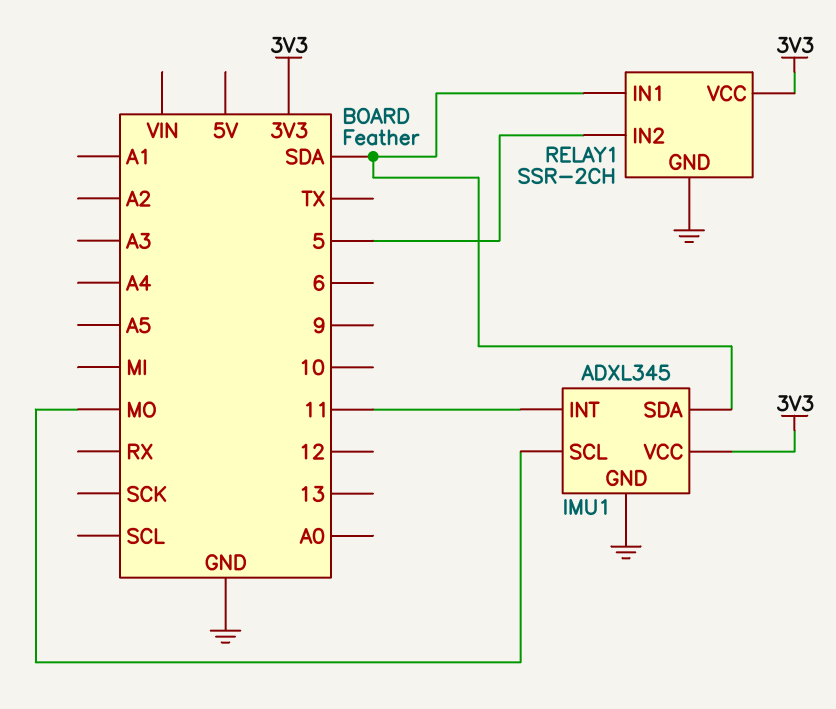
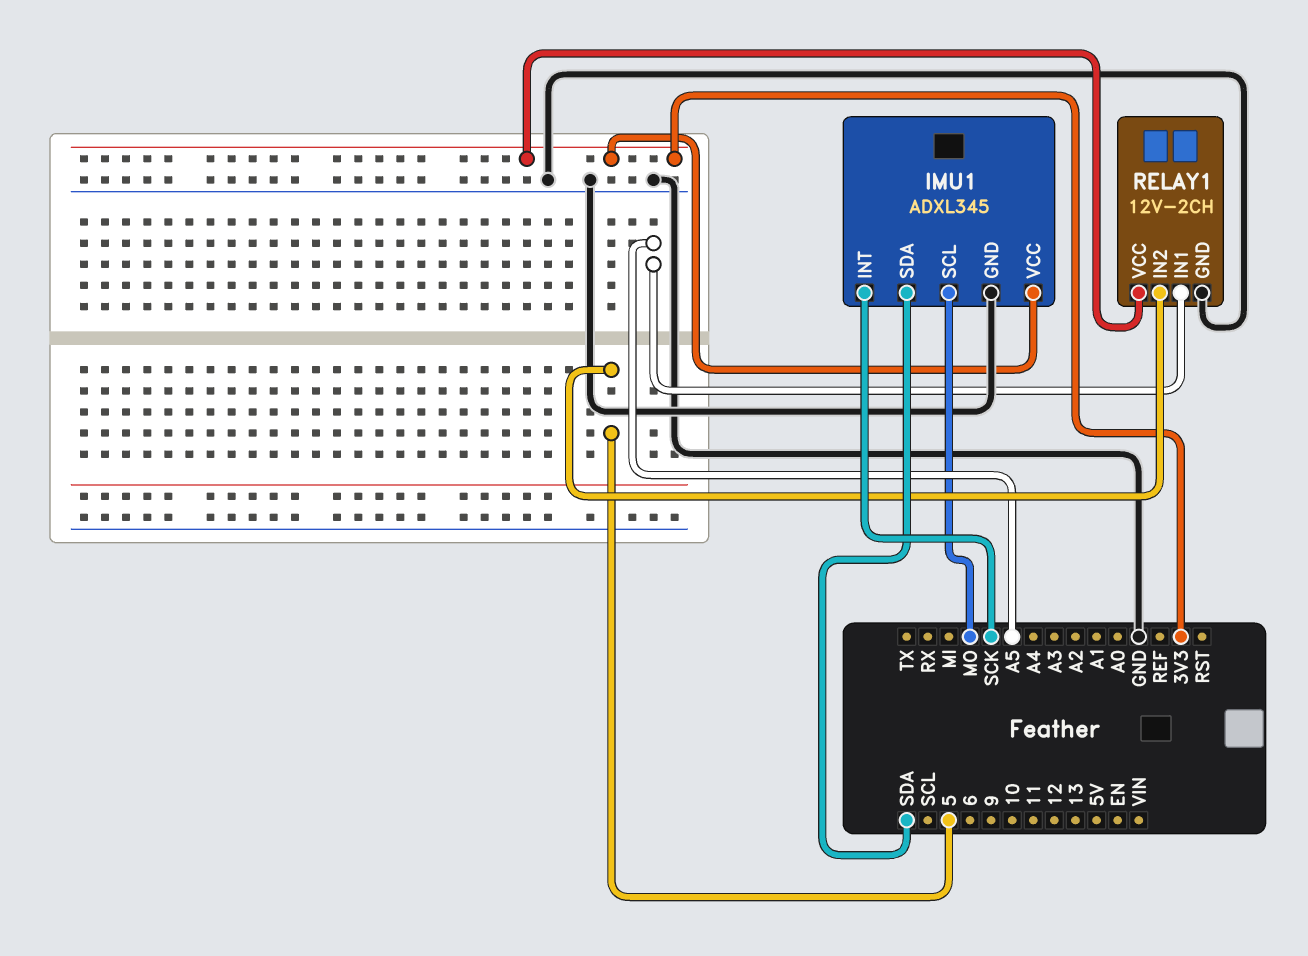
IMU1 pin INT: 11 -> SCK
RELAY1: SSR-2CH -> 12V-2CH
RELAY1 pin IN1: SDA -> A5

